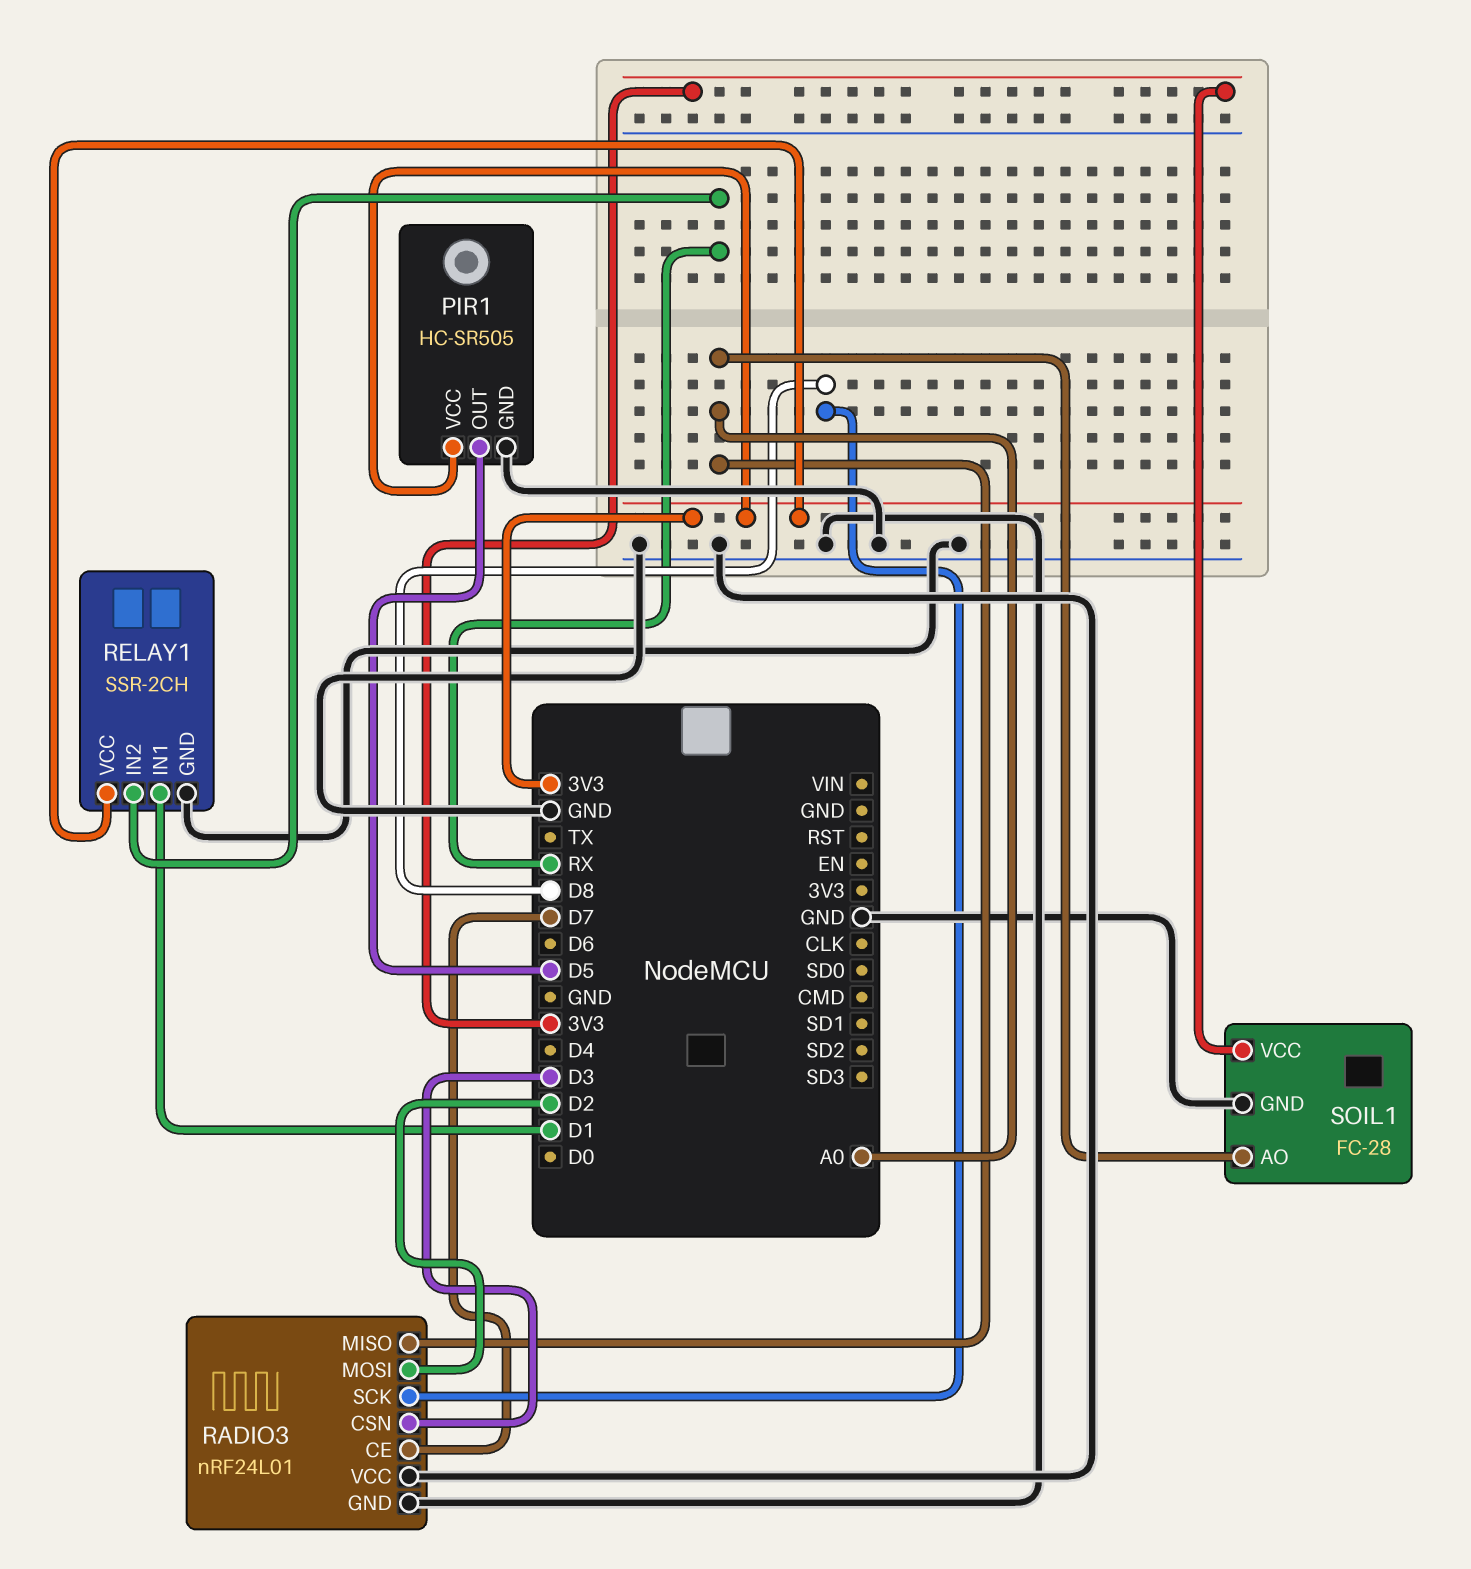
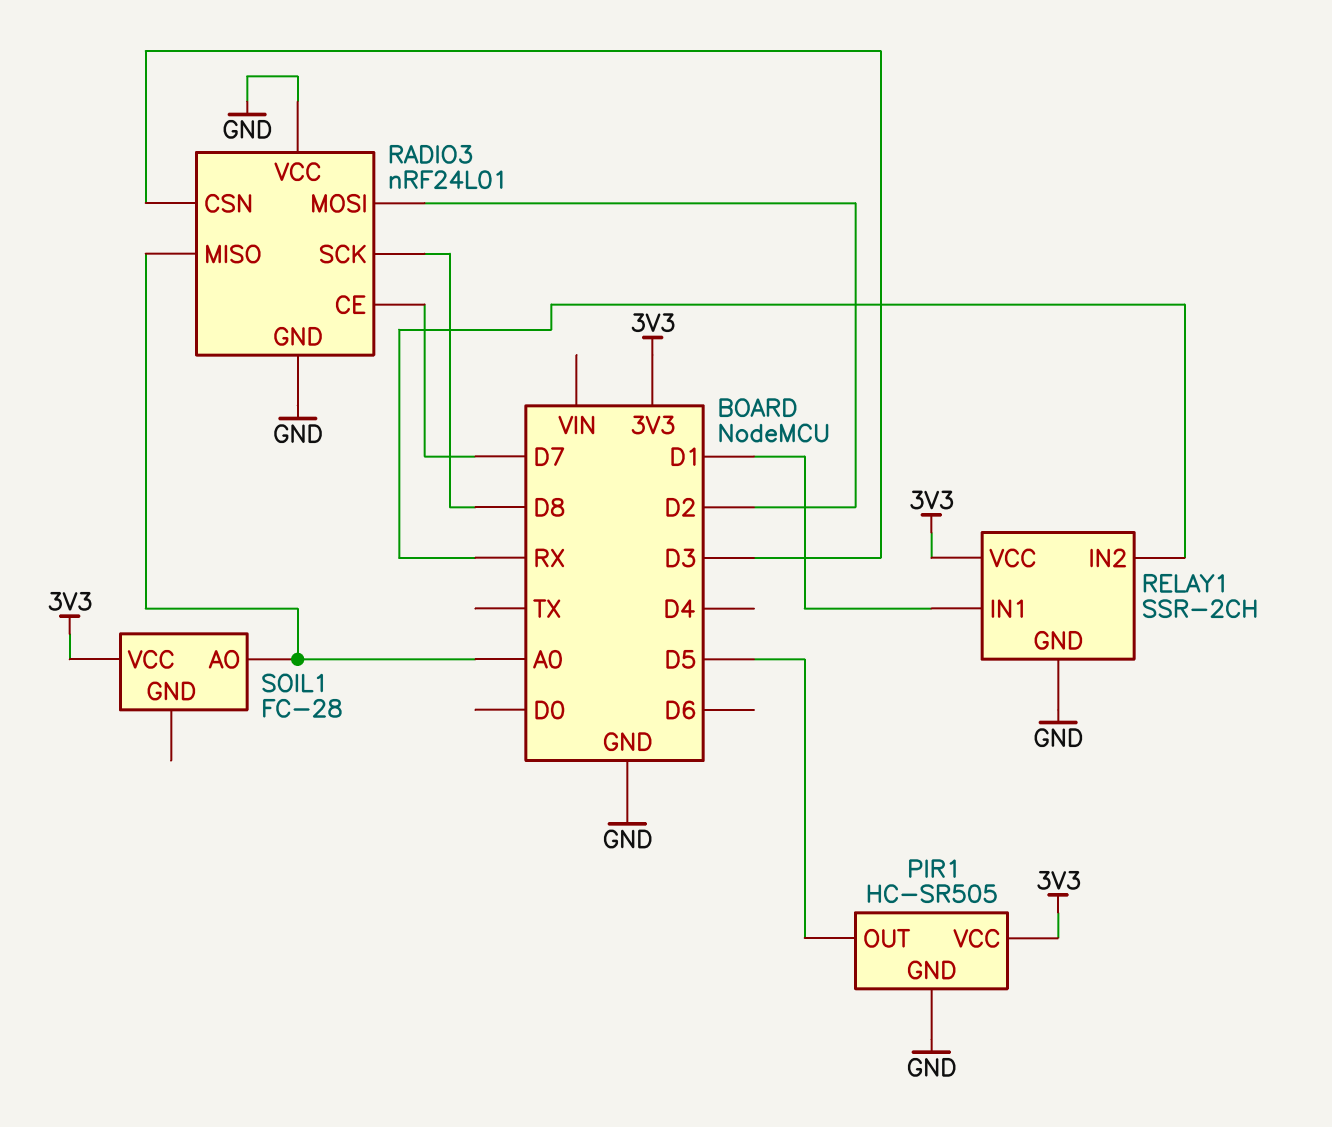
SOIL1 pin GND: GND -> none

